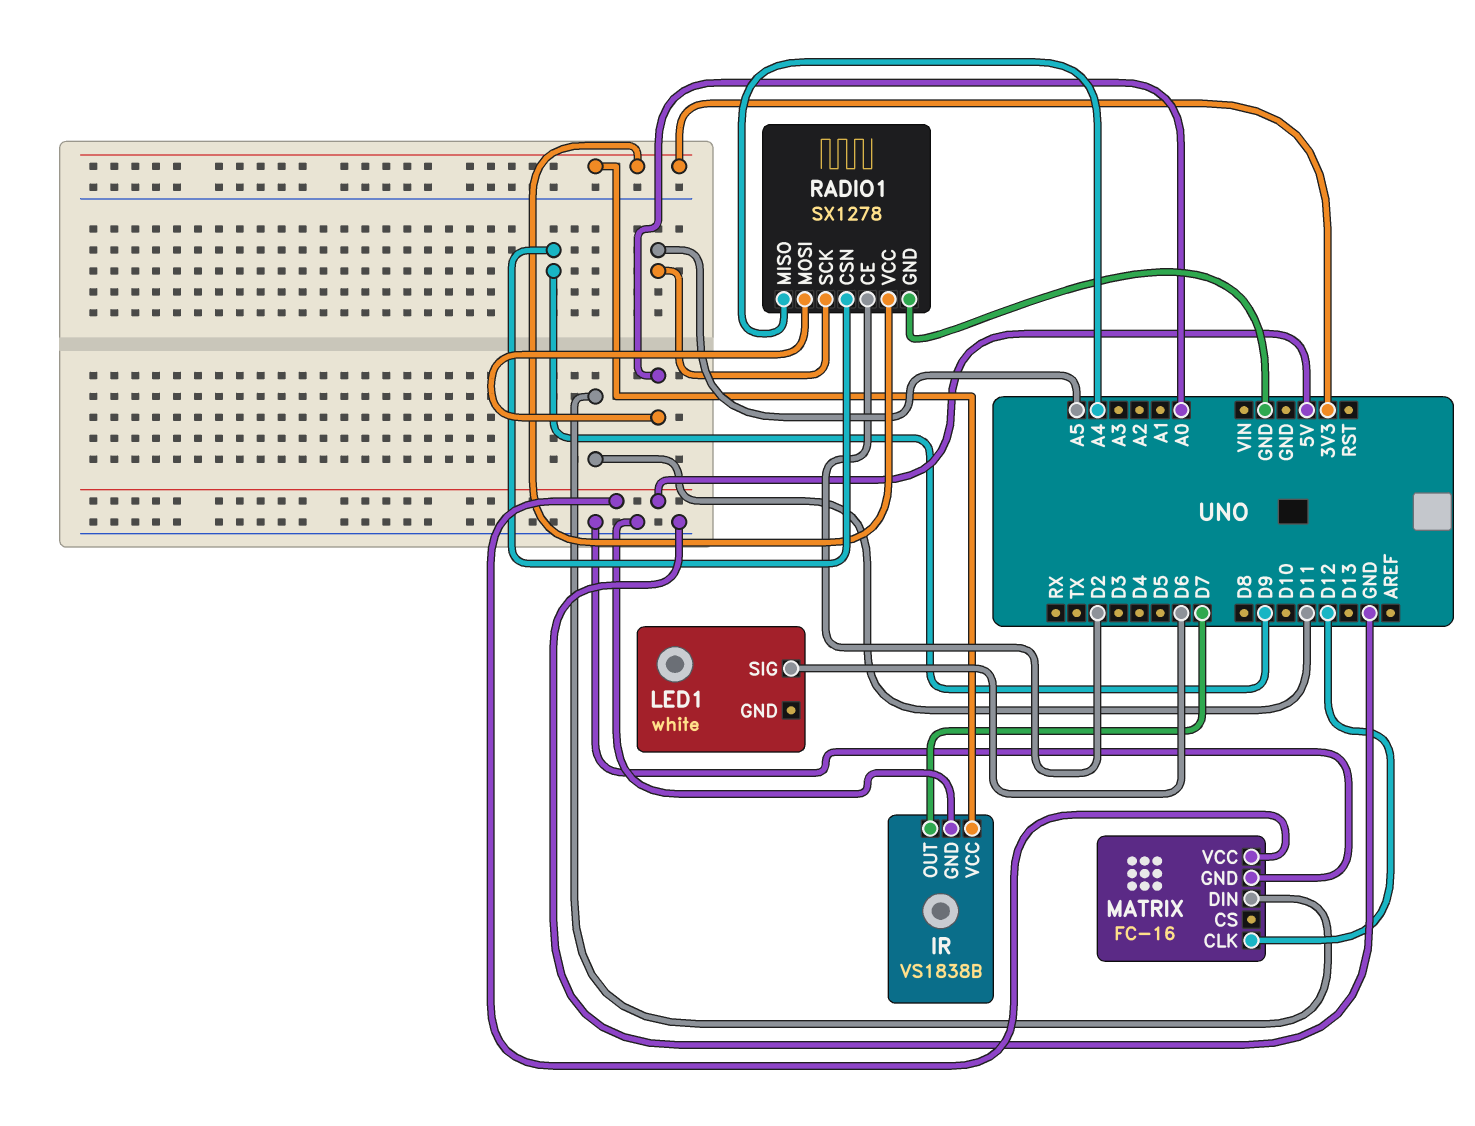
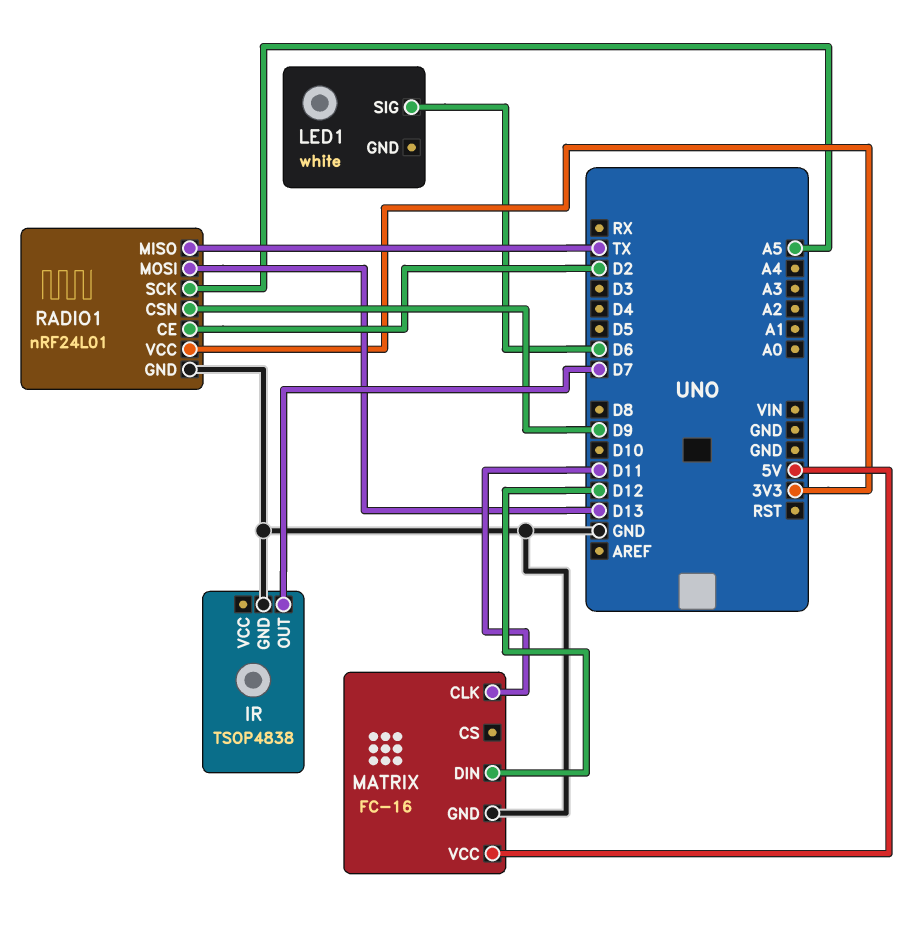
IR: VS1838B -> TSOP4838
IR pin VCC: 3V3 -> none
MATRIX pin CLK: D12 -> D11
MATRIX pin DIN: D11 -> D12
RADIO1: SX1278 -> nRF24L01
RADIO1 pin MISO: A4 -> TX
RADIO1 pin MOSI: A0 -> D13

